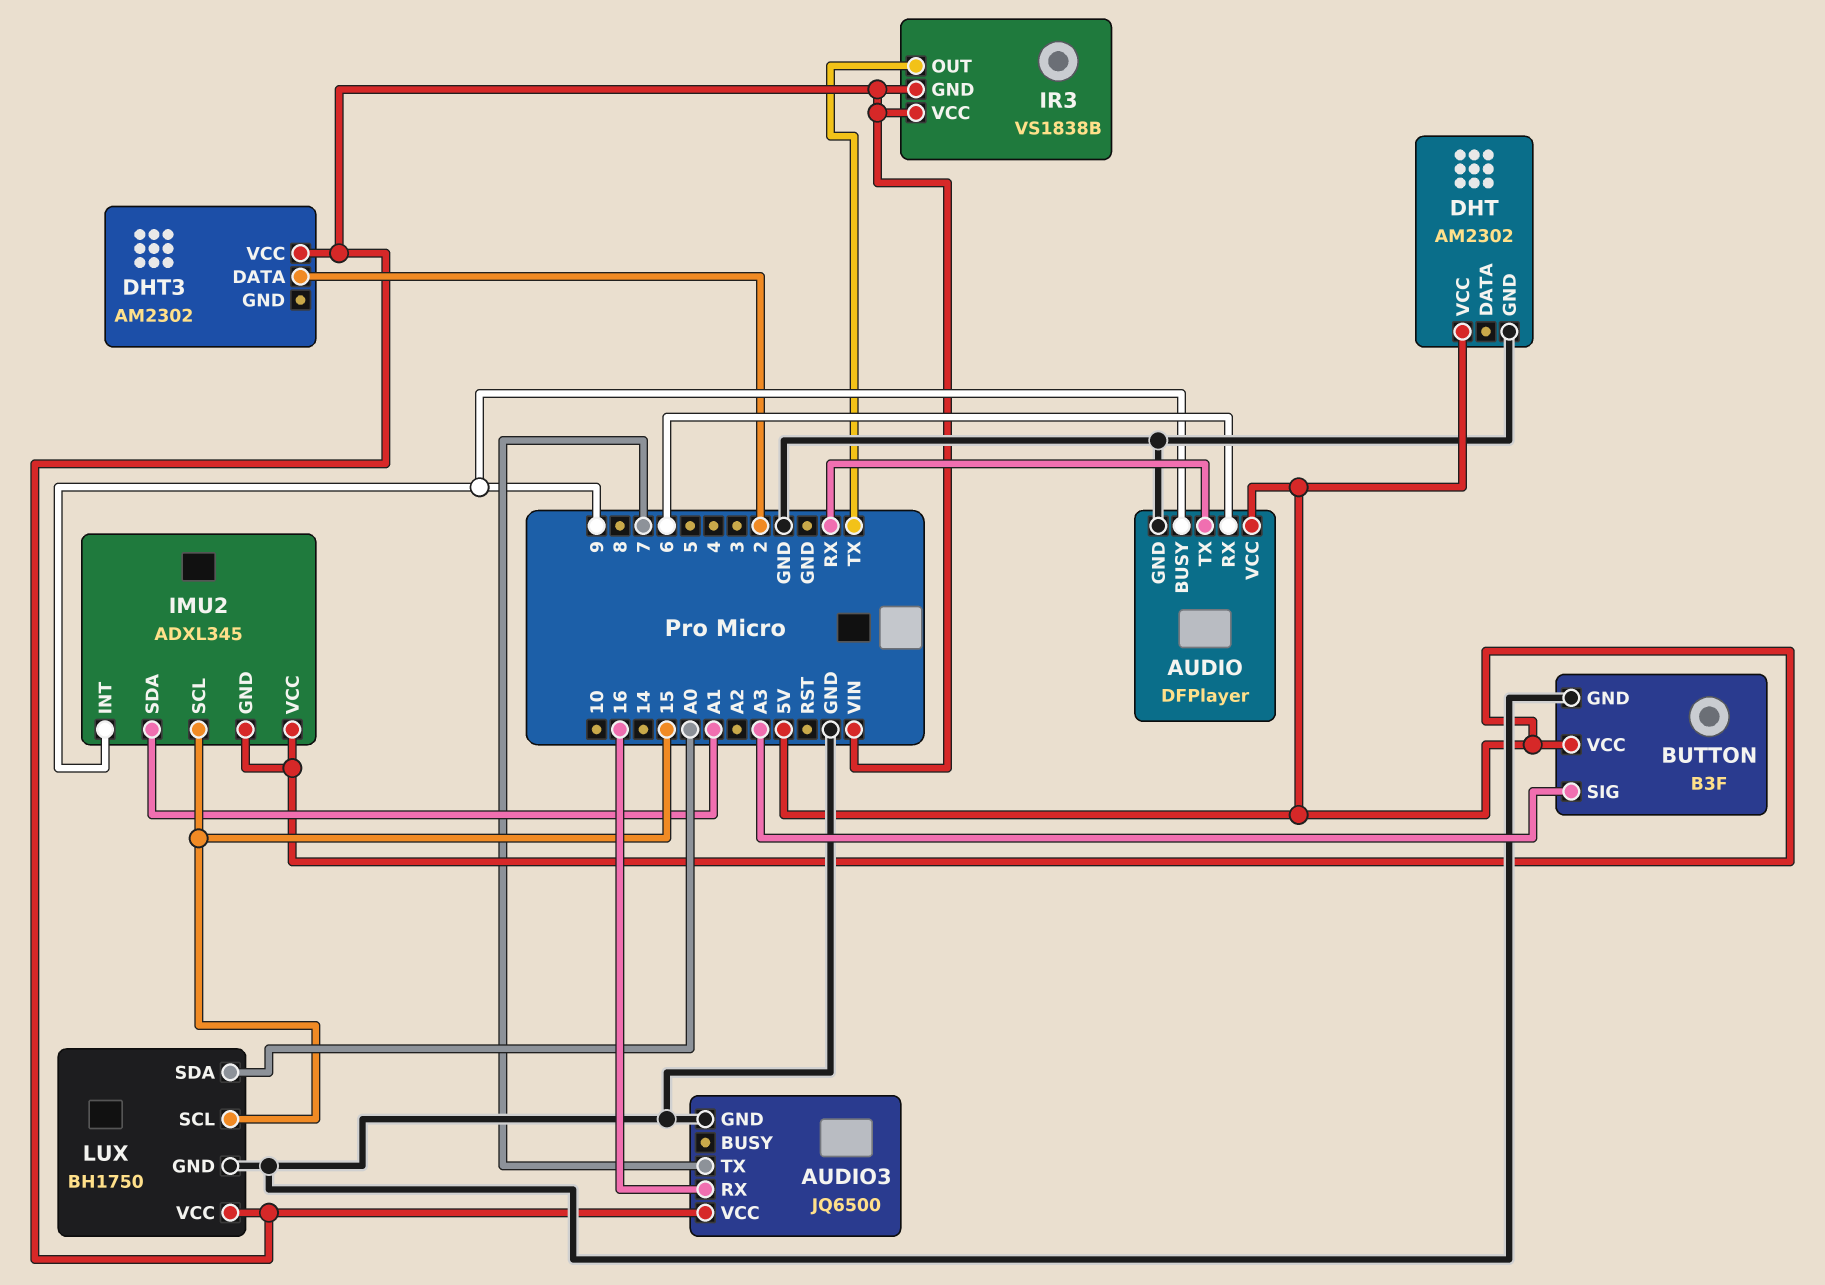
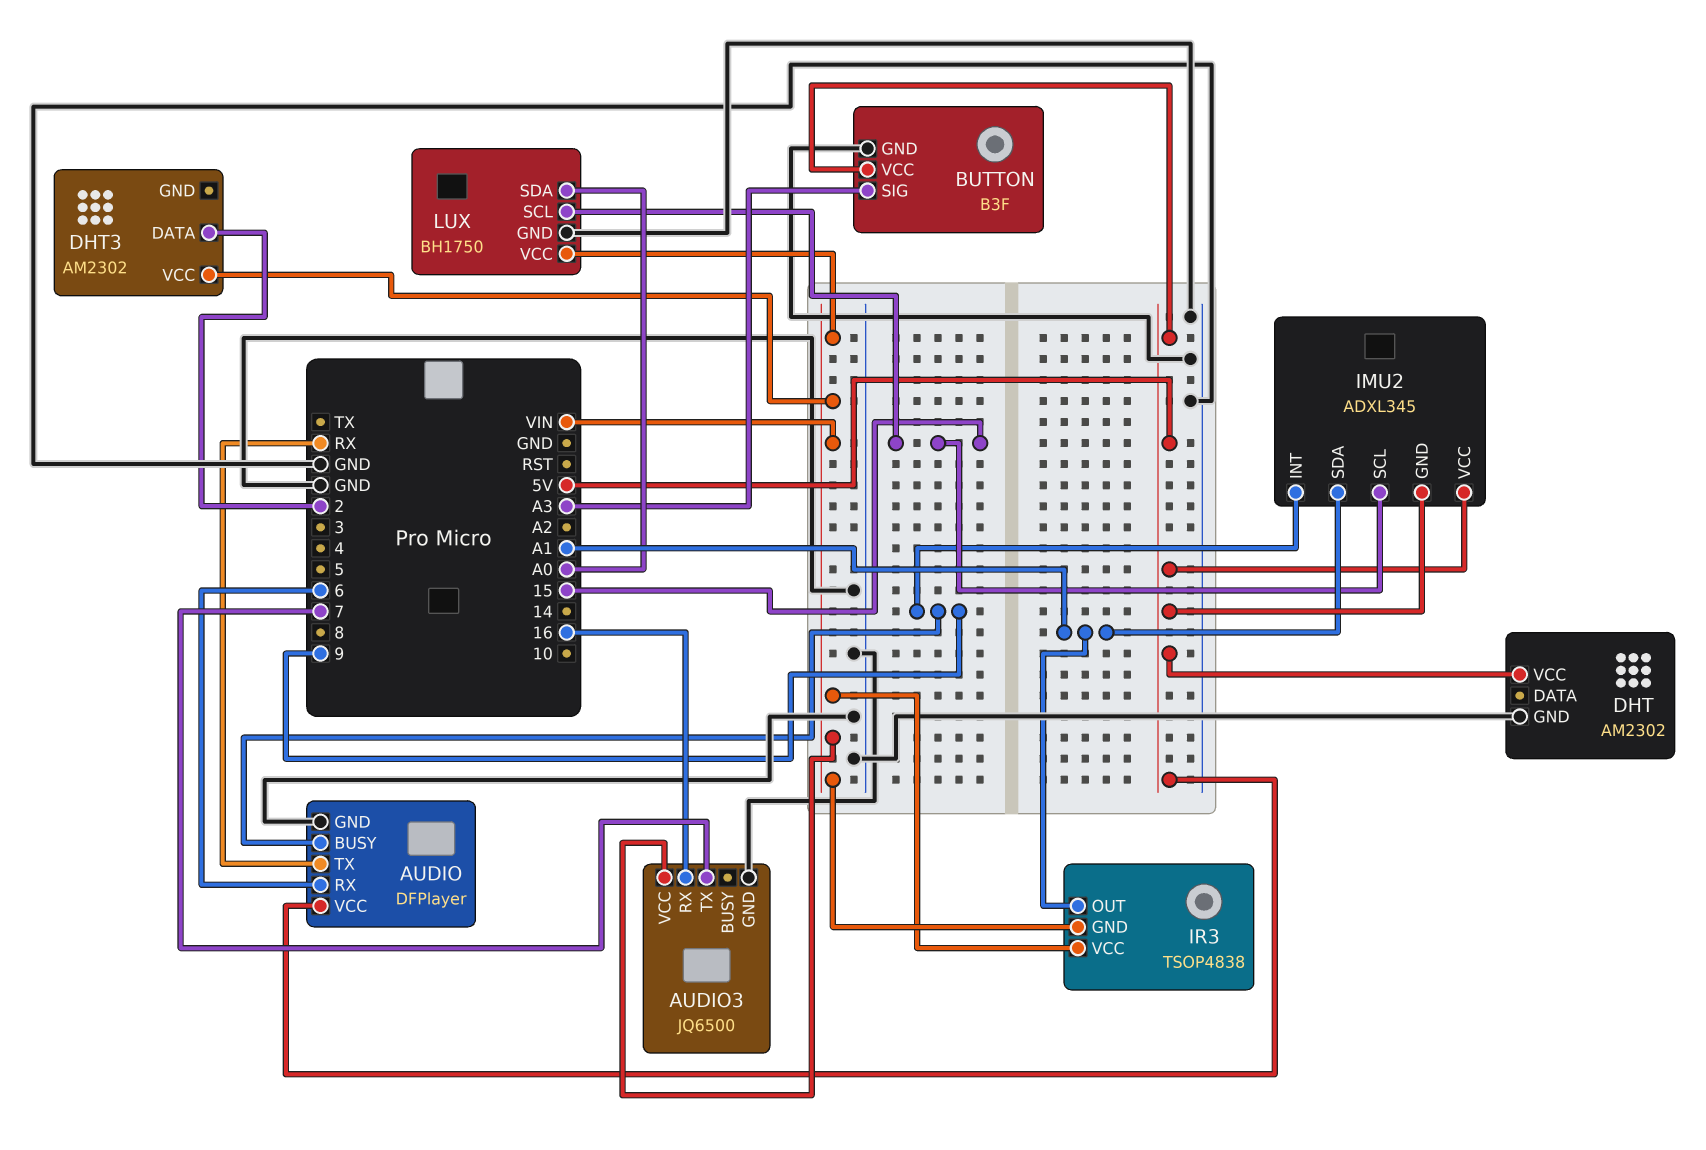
IR3: VS1838B -> TSOP4838
IR3 pin OUT: TX -> A1

